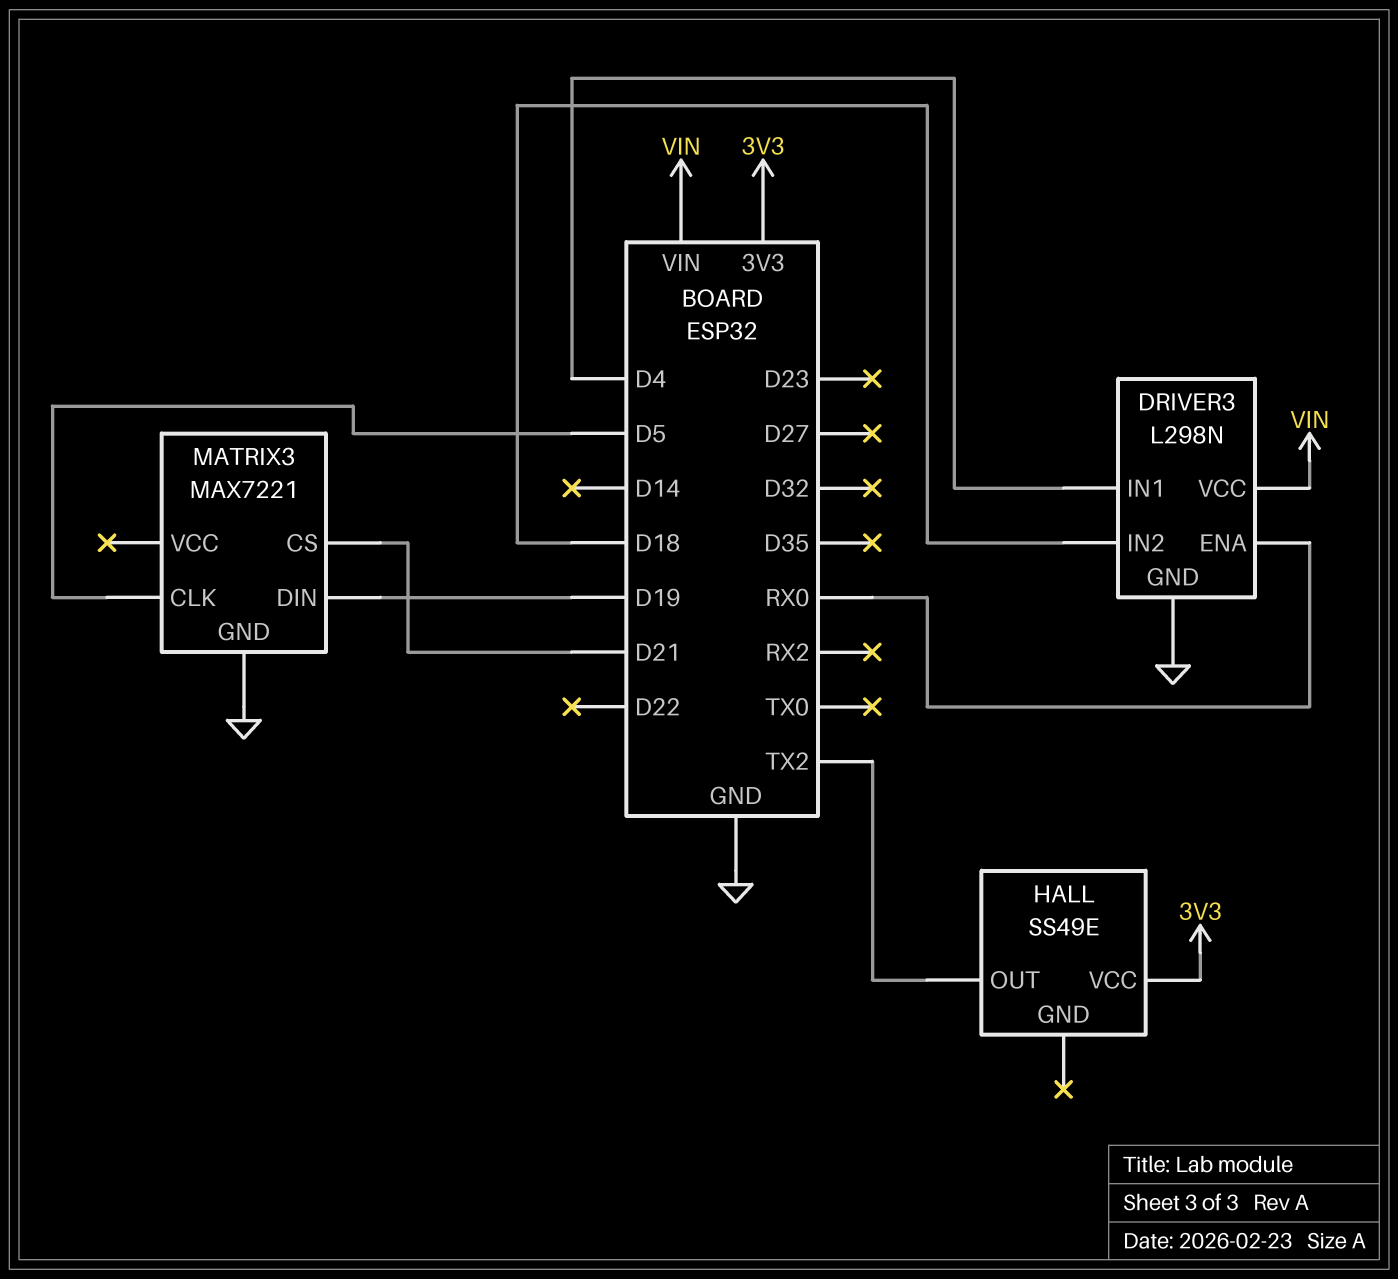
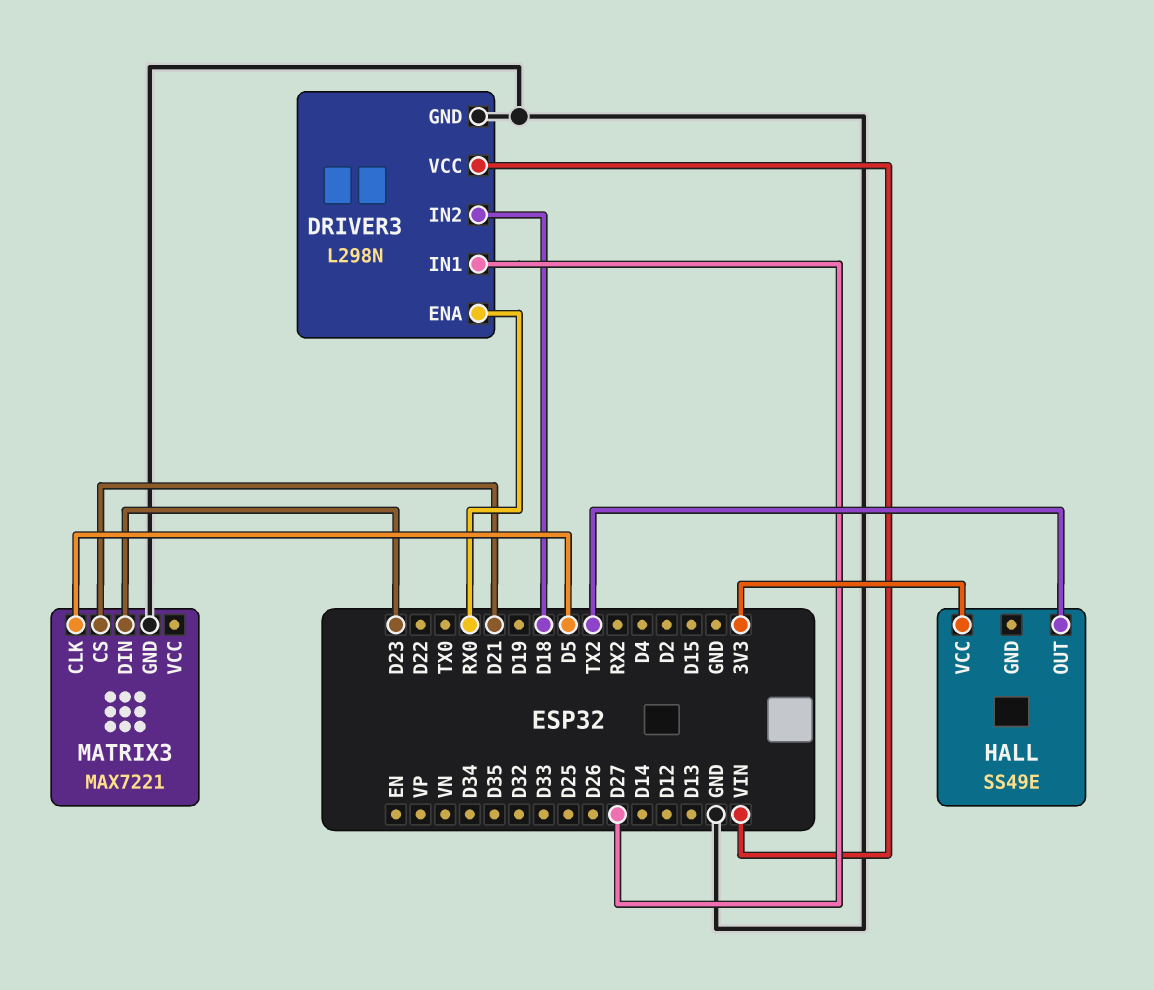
DRIVER3 pin IN1: D4 -> D27
MATRIX3 pin DIN: D19 -> D23

